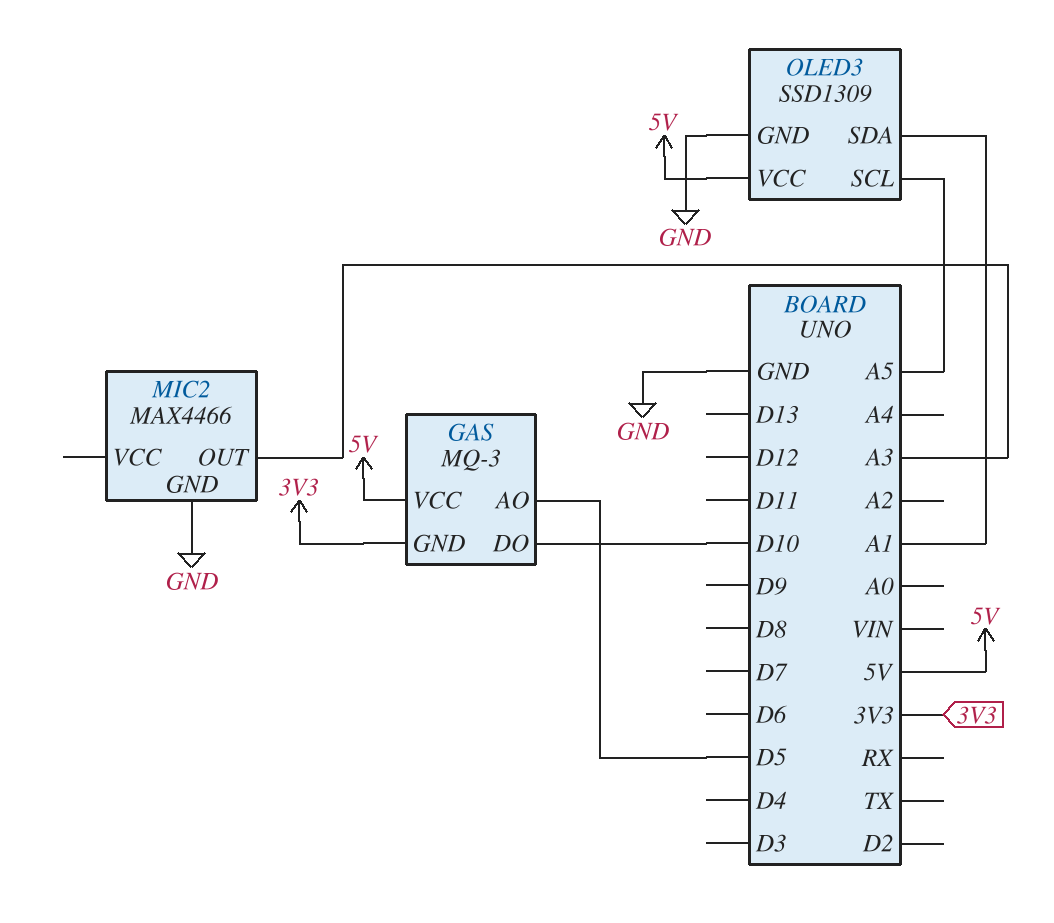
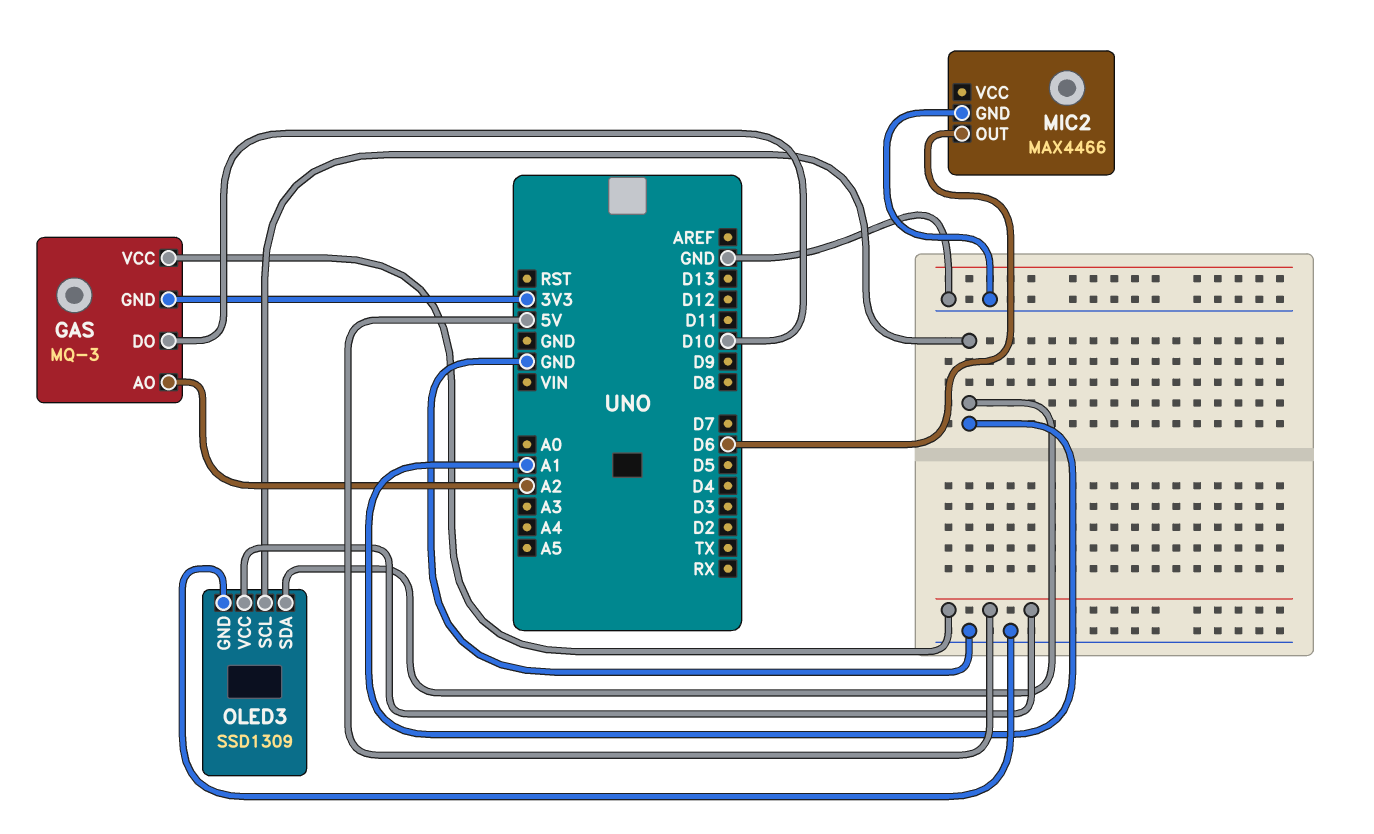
GAS pin AO: D5 -> A2
MIC2 pin OUT: A3 -> D6
OLED3 pin SCL: A5 -> A1

